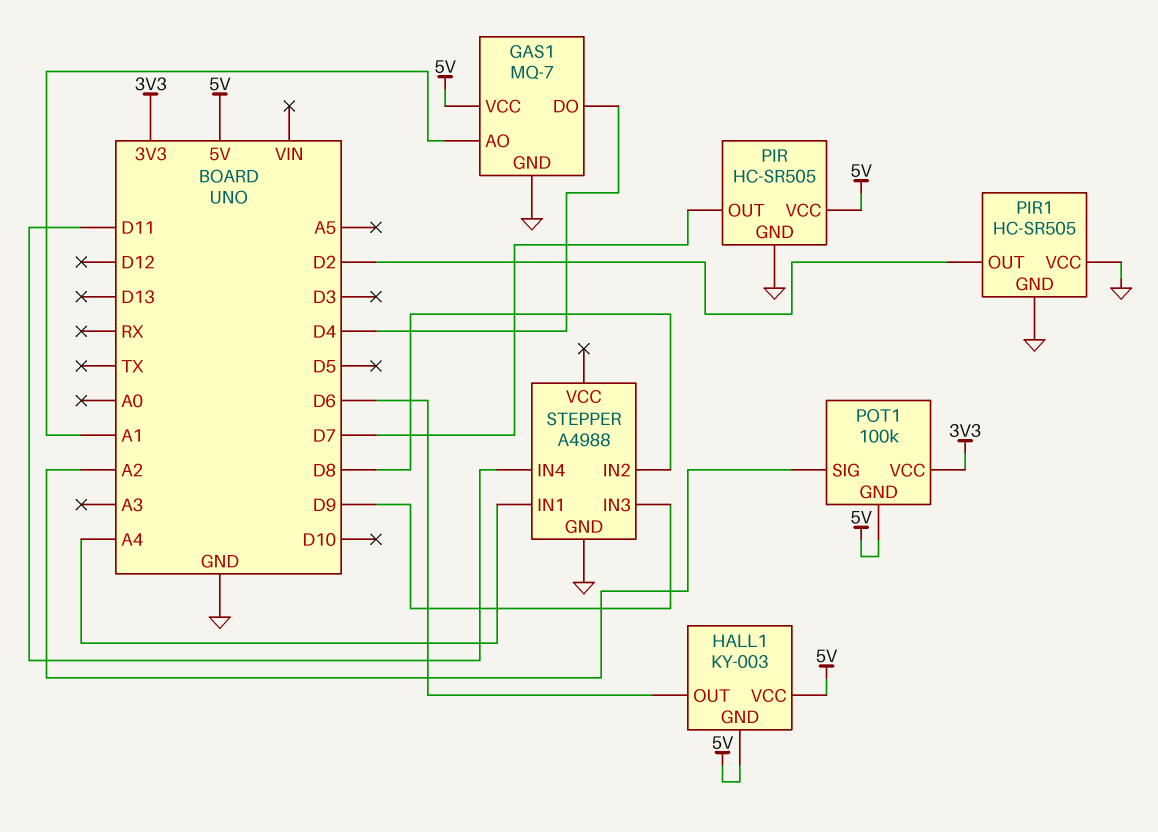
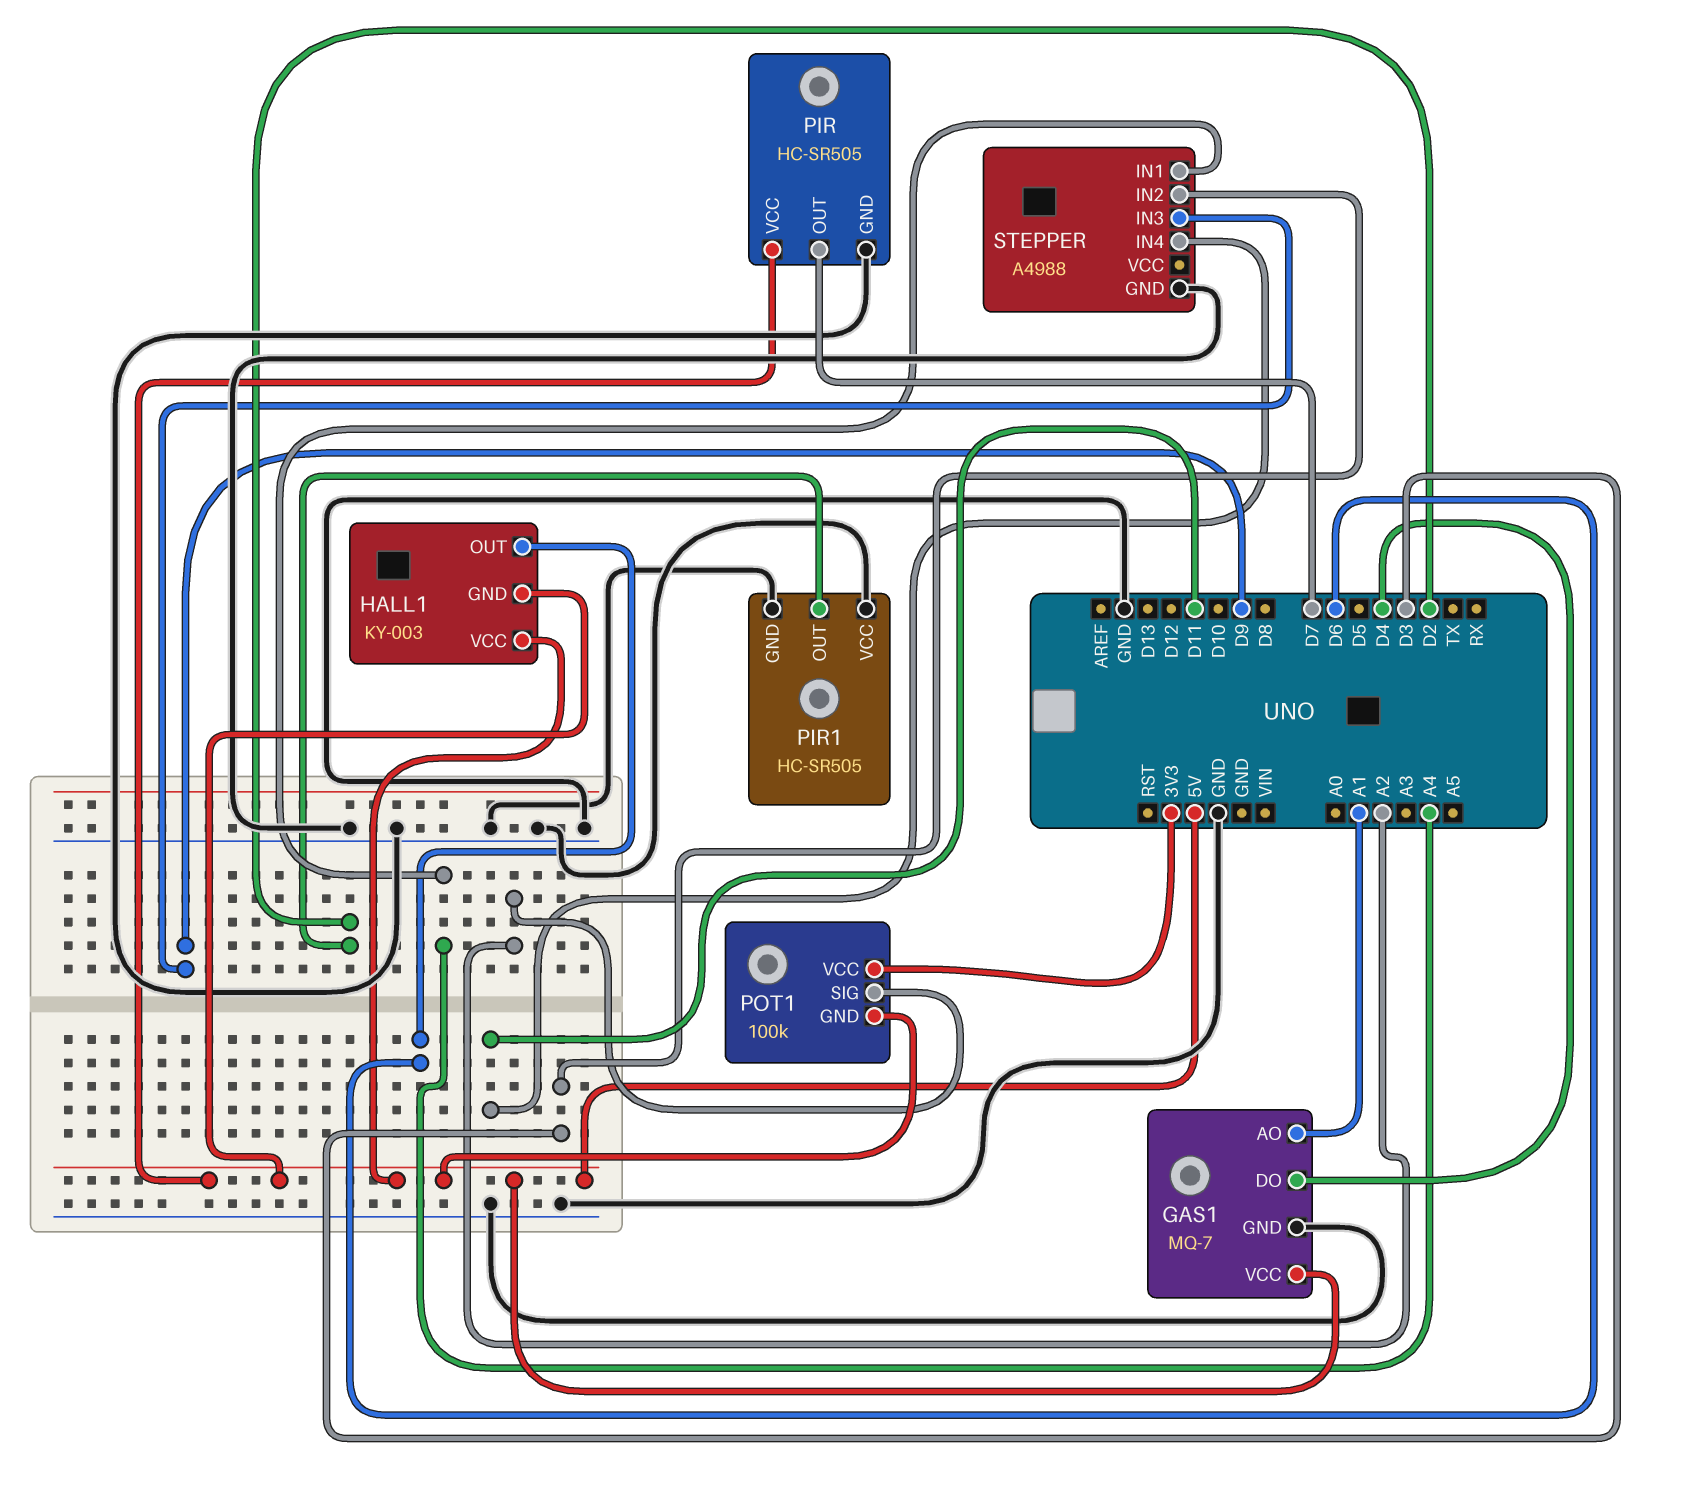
STEPPER pin IN2: D8 -> D3

